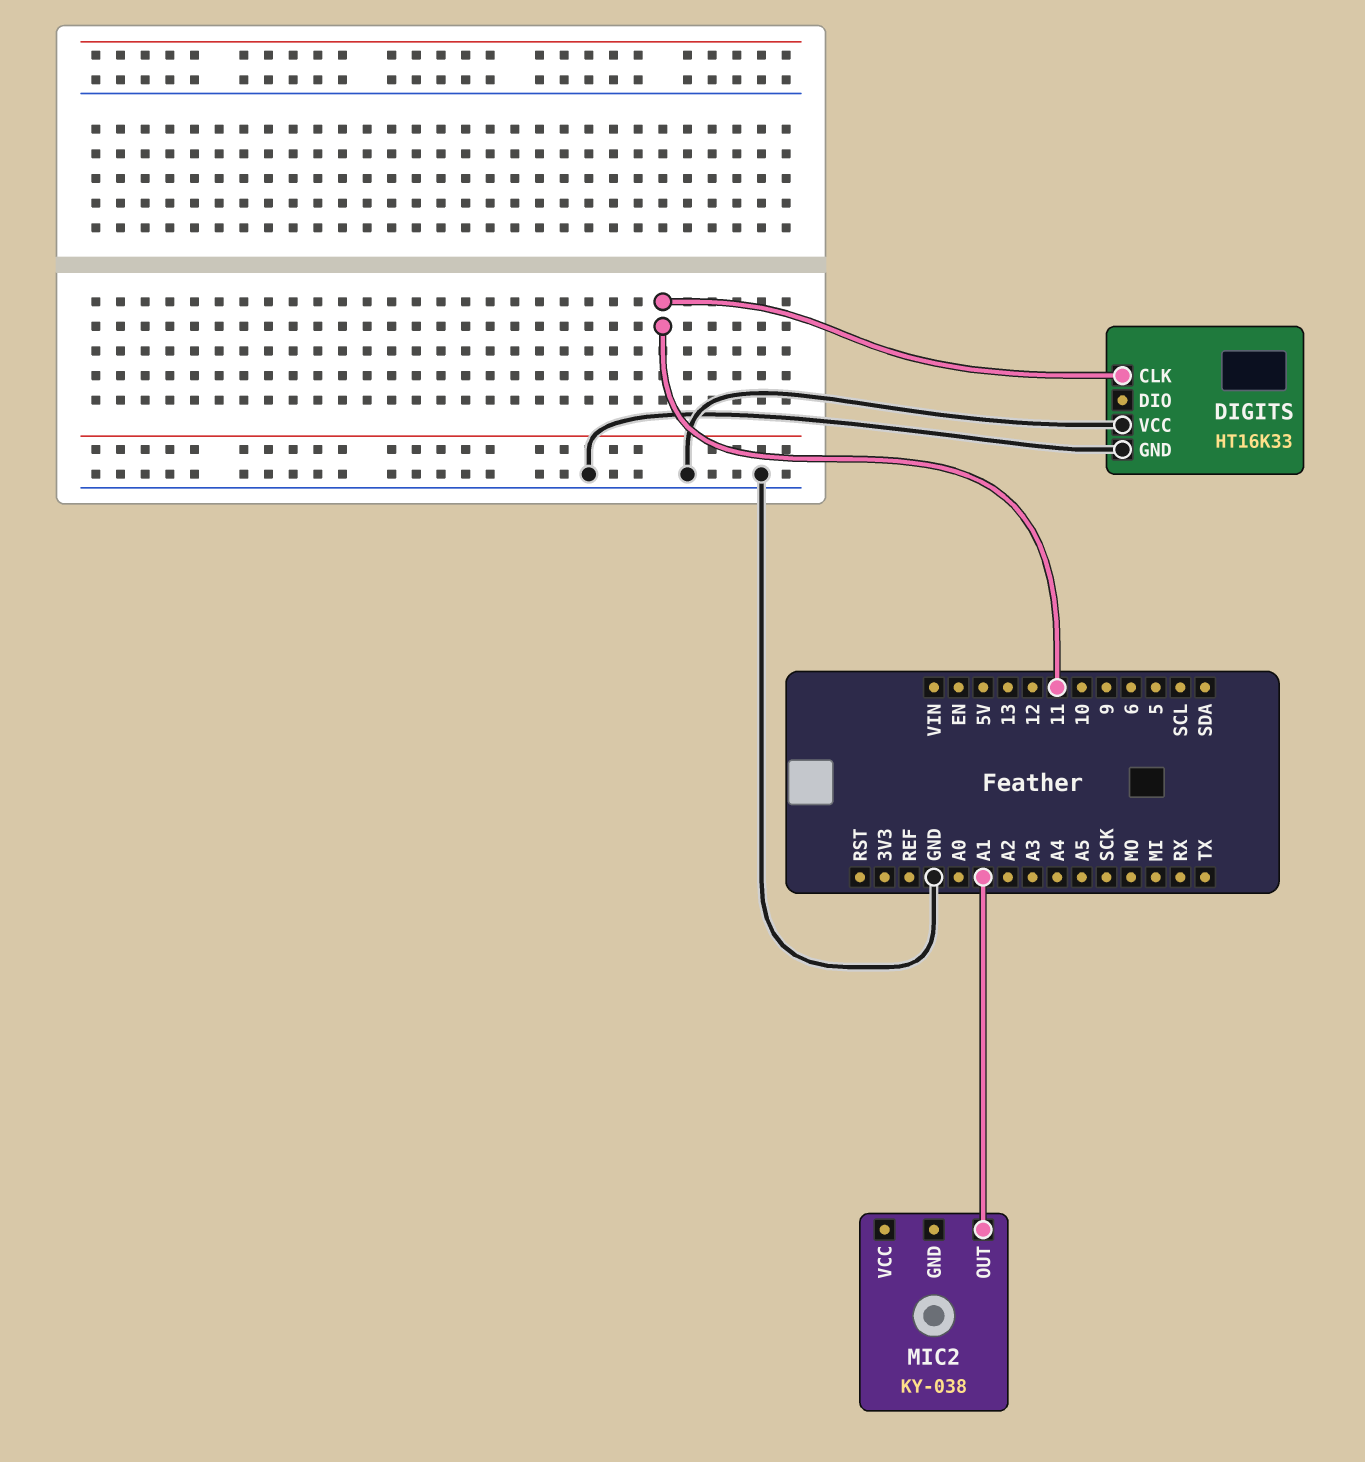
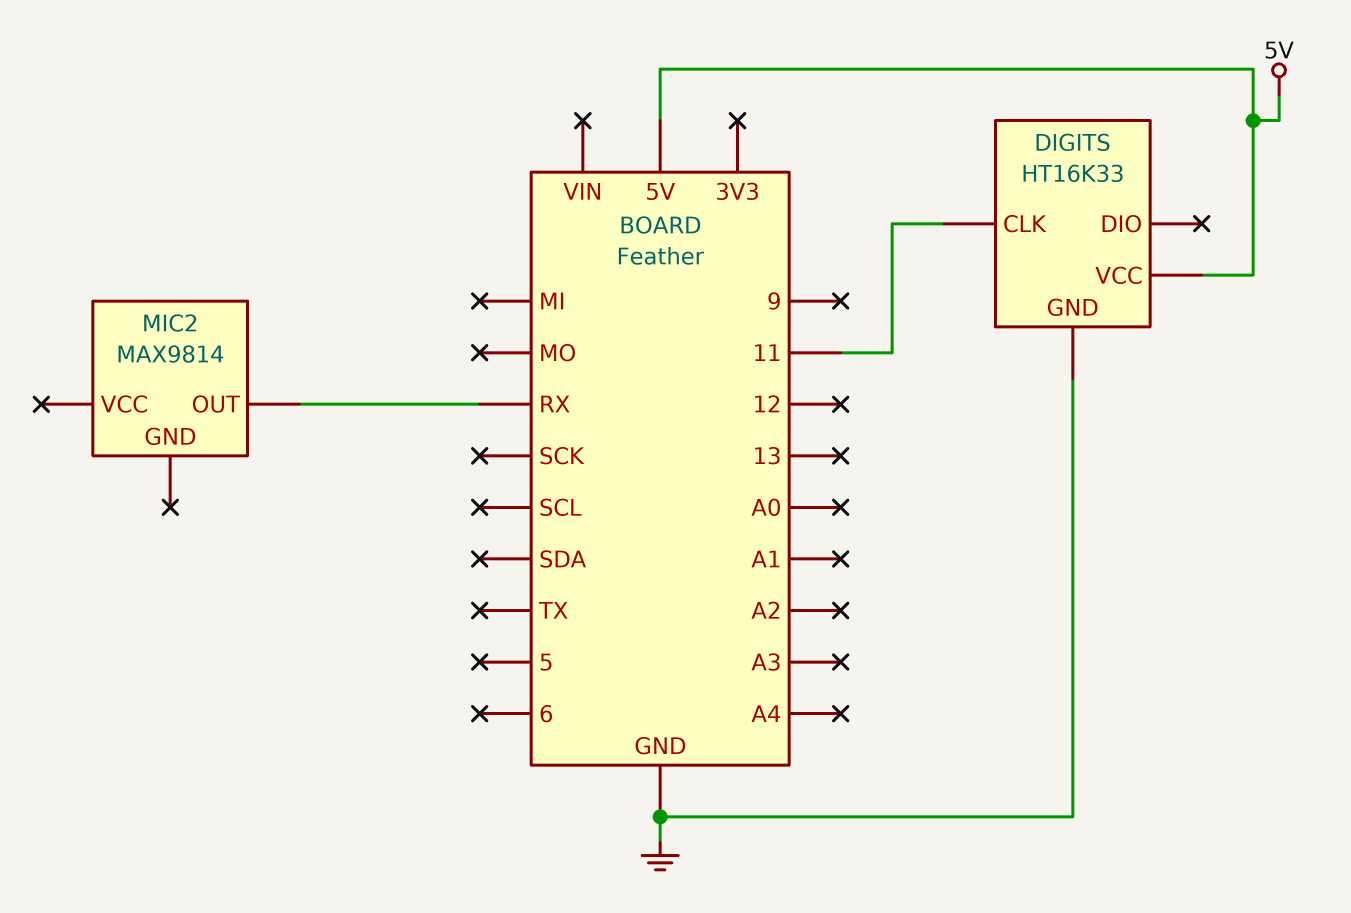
DIGITS pin VCC: GND -> 5V
MIC2: KY-038 -> MAX9814
MIC2 pin OUT: A1 -> RX

